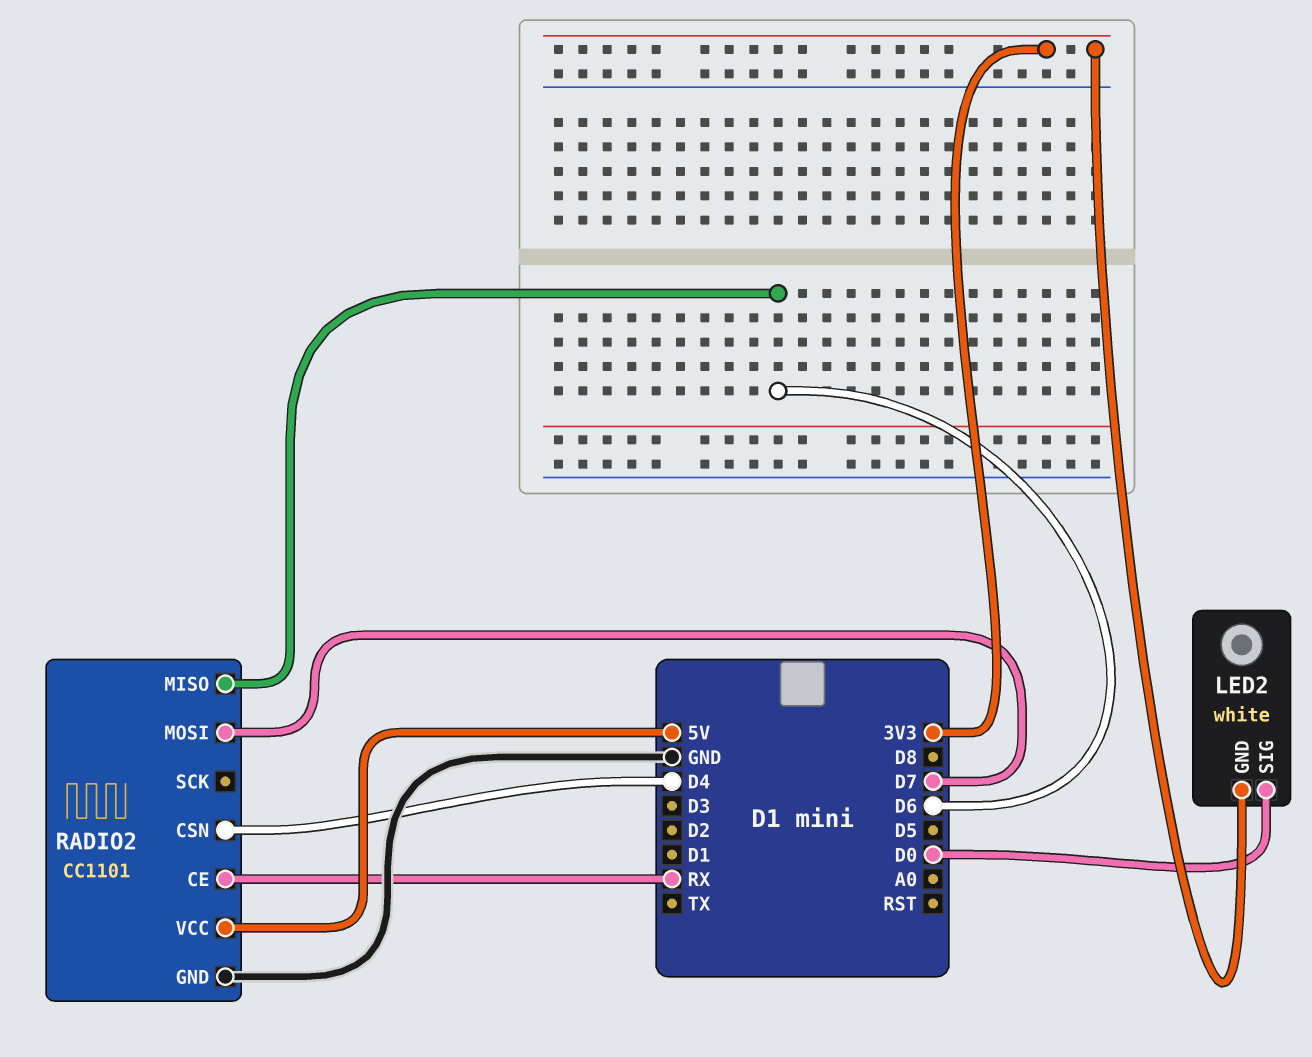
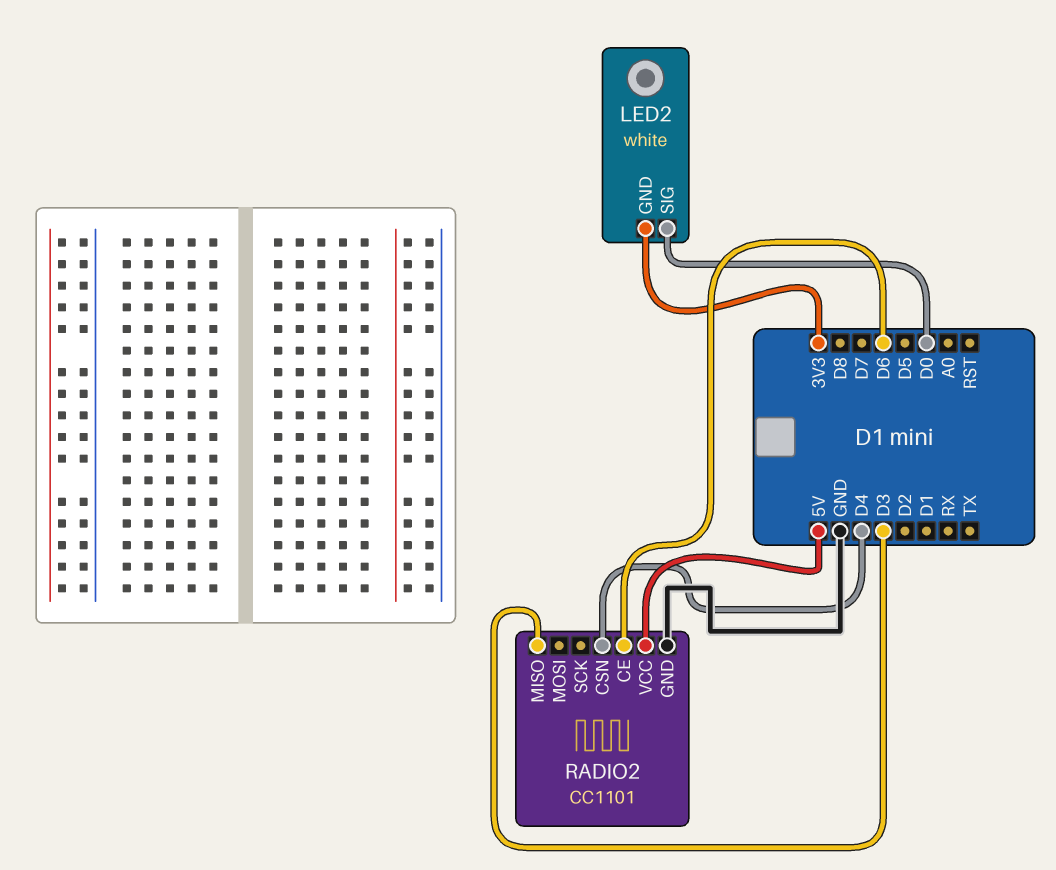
RADIO2 pin CE: RX -> D6
RADIO2 pin MISO: D6 -> D3
RADIO2 pin MOSI: D7 -> none

